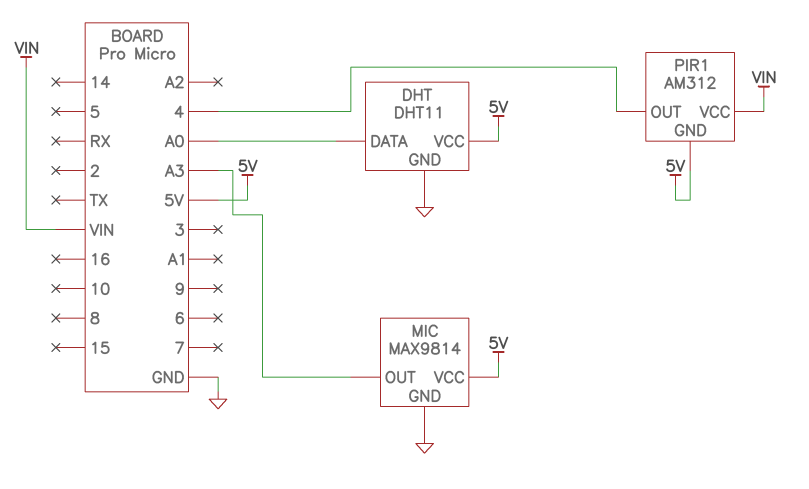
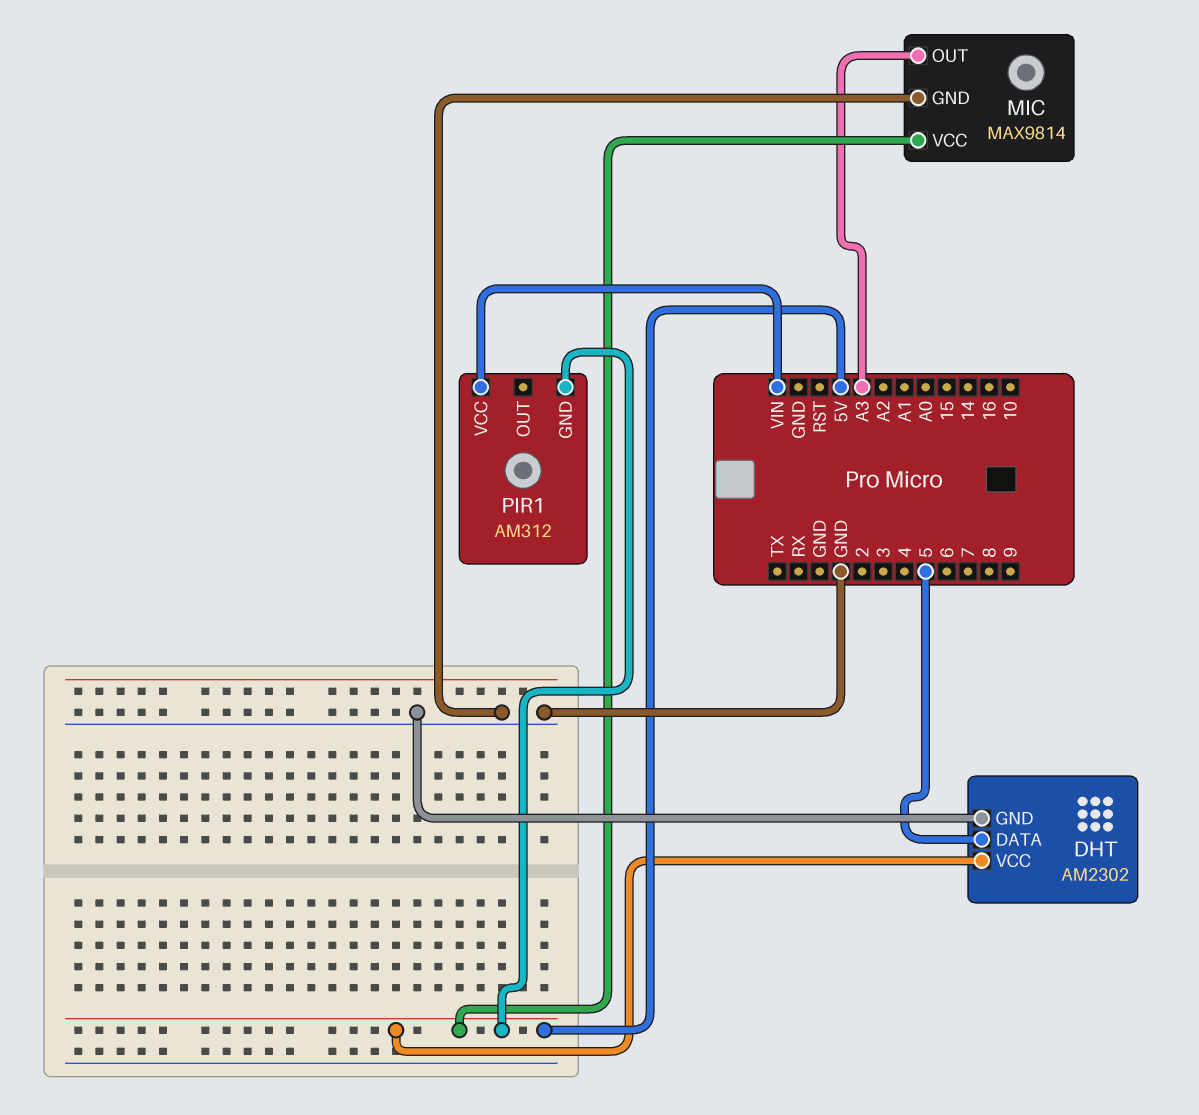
DHT: DHT11 -> AM2302
DHT pin DATA: A0 -> 5
PIR1 pin OUT: 4 -> none

